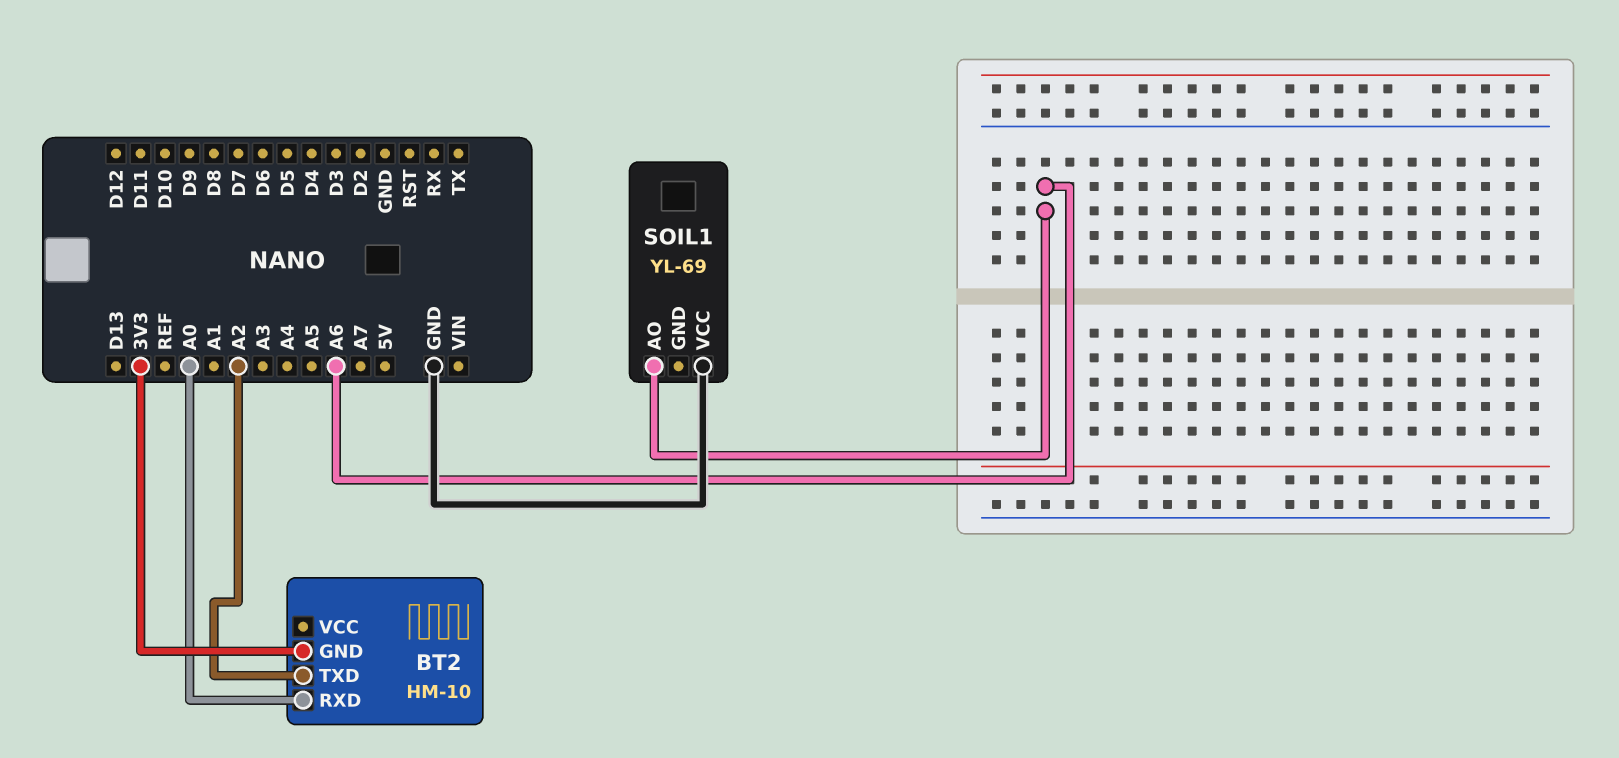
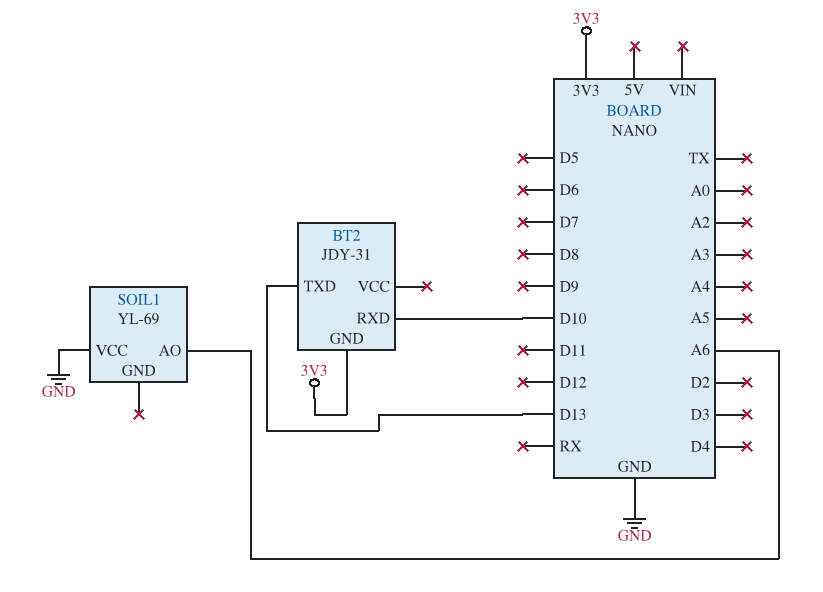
BT2: HM-10 -> JDY-31
BT2 pin RXD: A0 -> D10
BT2 pin TXD: A2 -> D13

